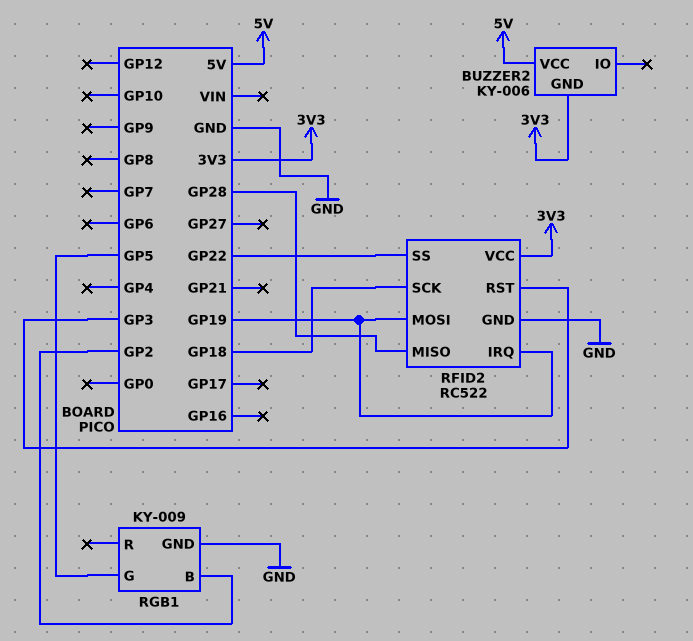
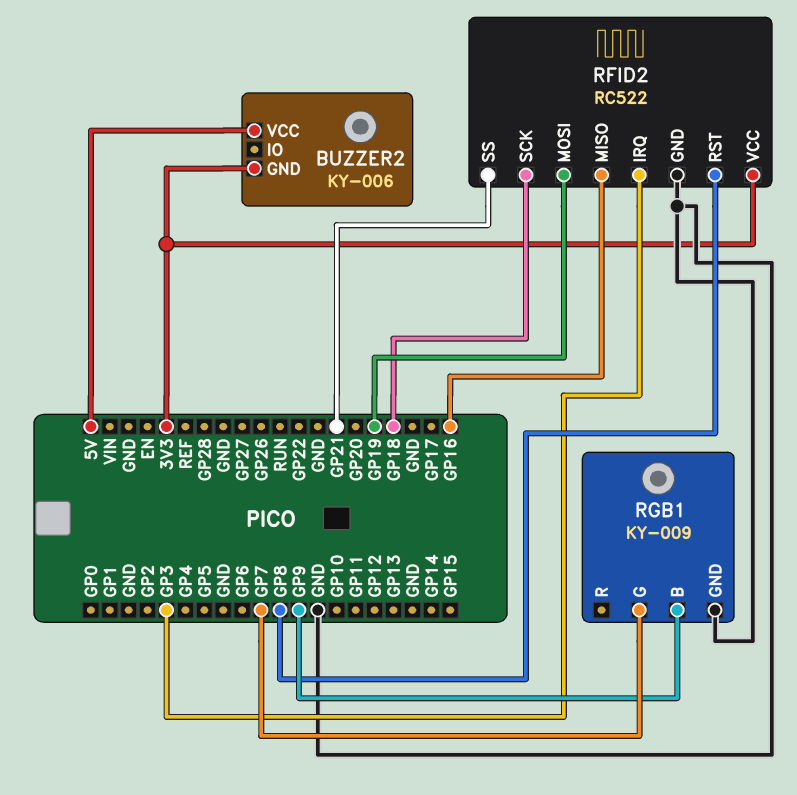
RFID2 pin IRQ: GP19 -> GP3
RFID2 pin MISO: GP28 -> GP16
RFID2 pin RST: GP3 -> GP8
RFID2 pin SS: GP22 -> GP21
RGB1 pin B: GP2 -> GP9
RGB1 pin G: GP5 -> GP7

